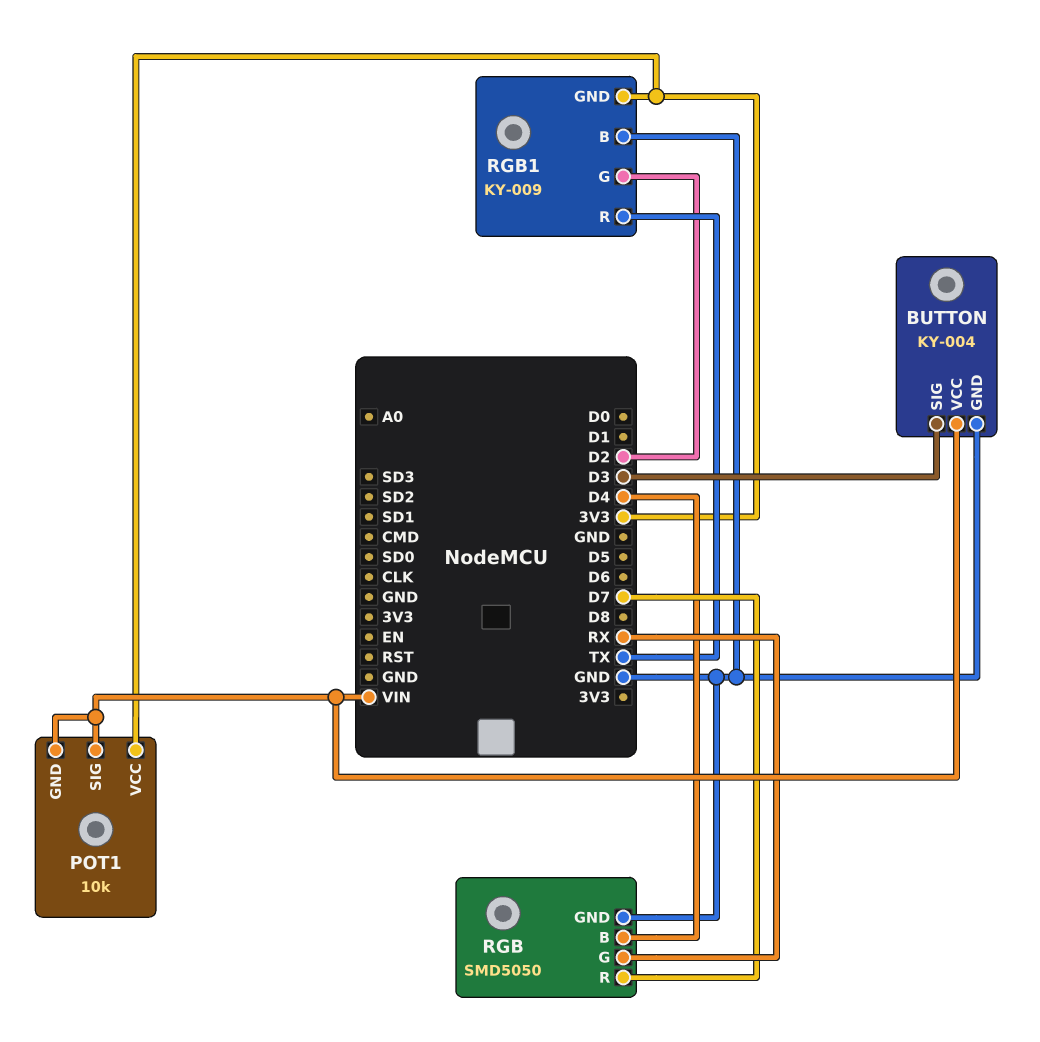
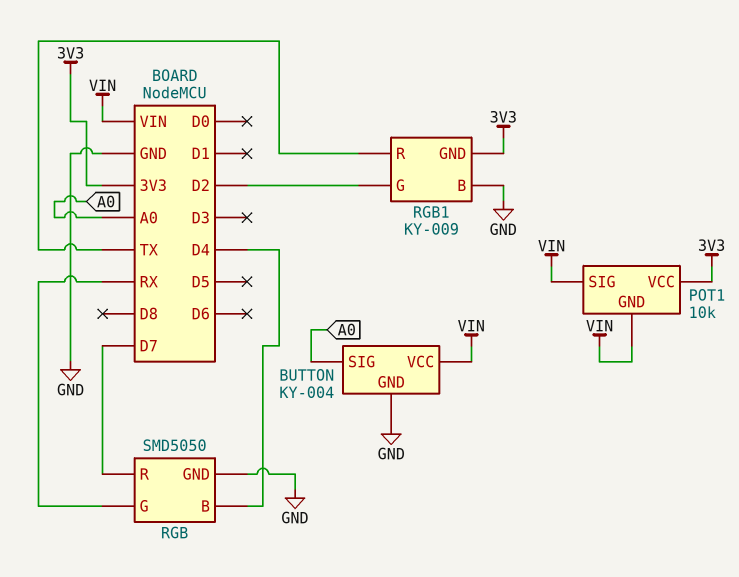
BUTTON pin SIG: D3 -> A0

